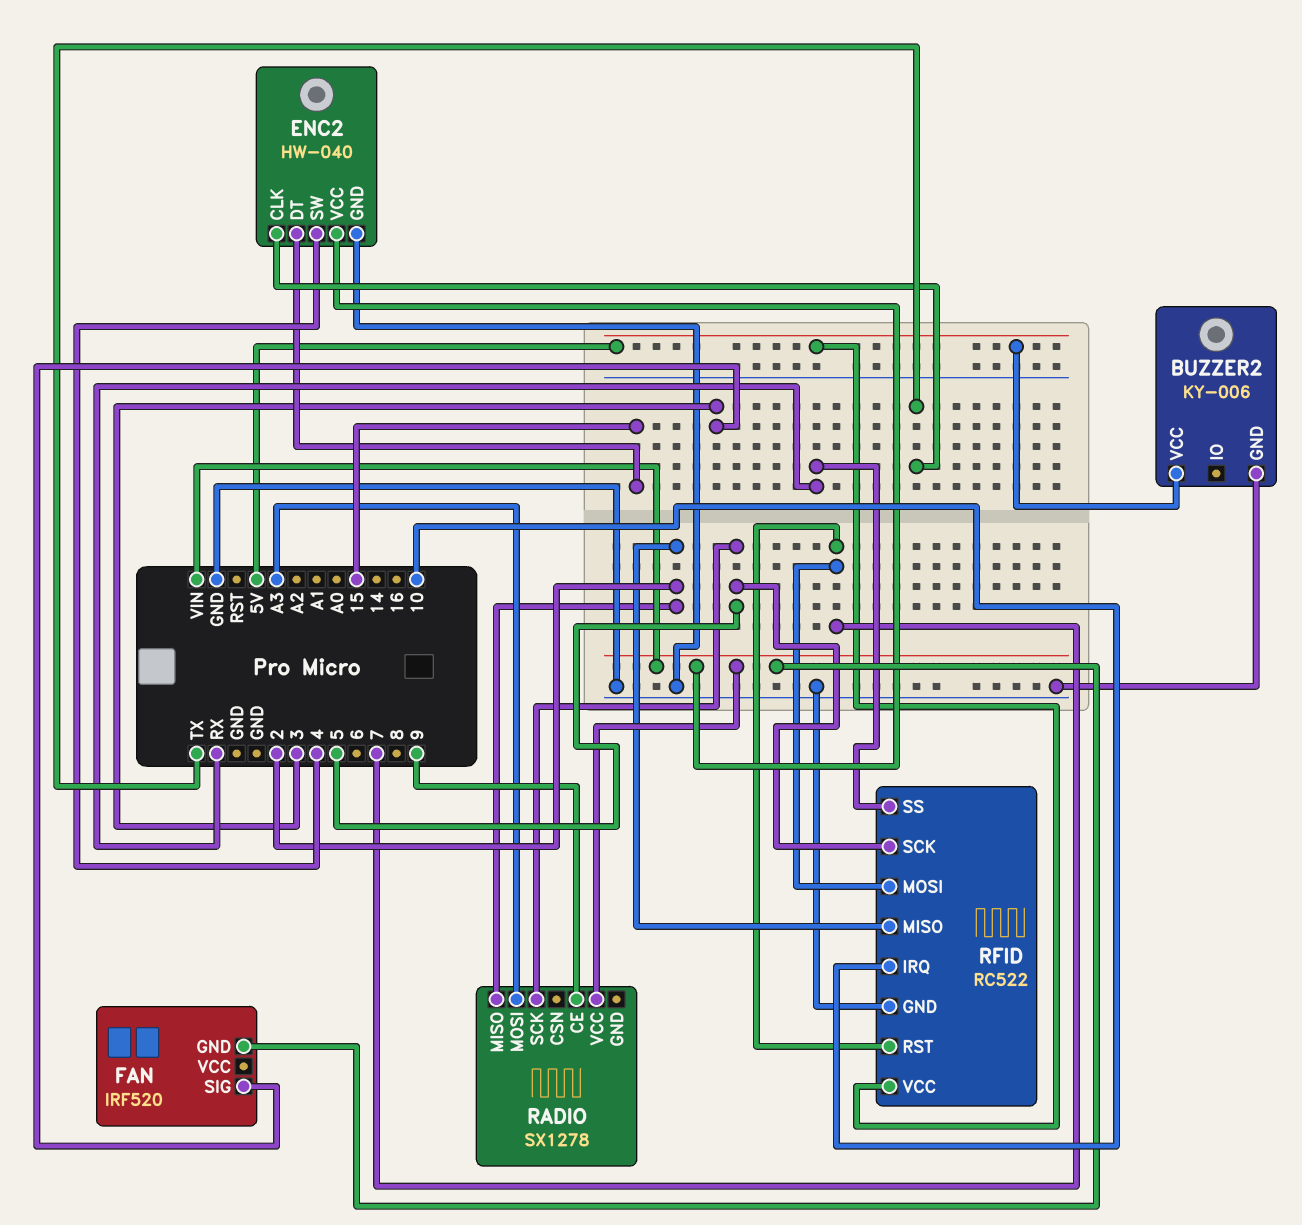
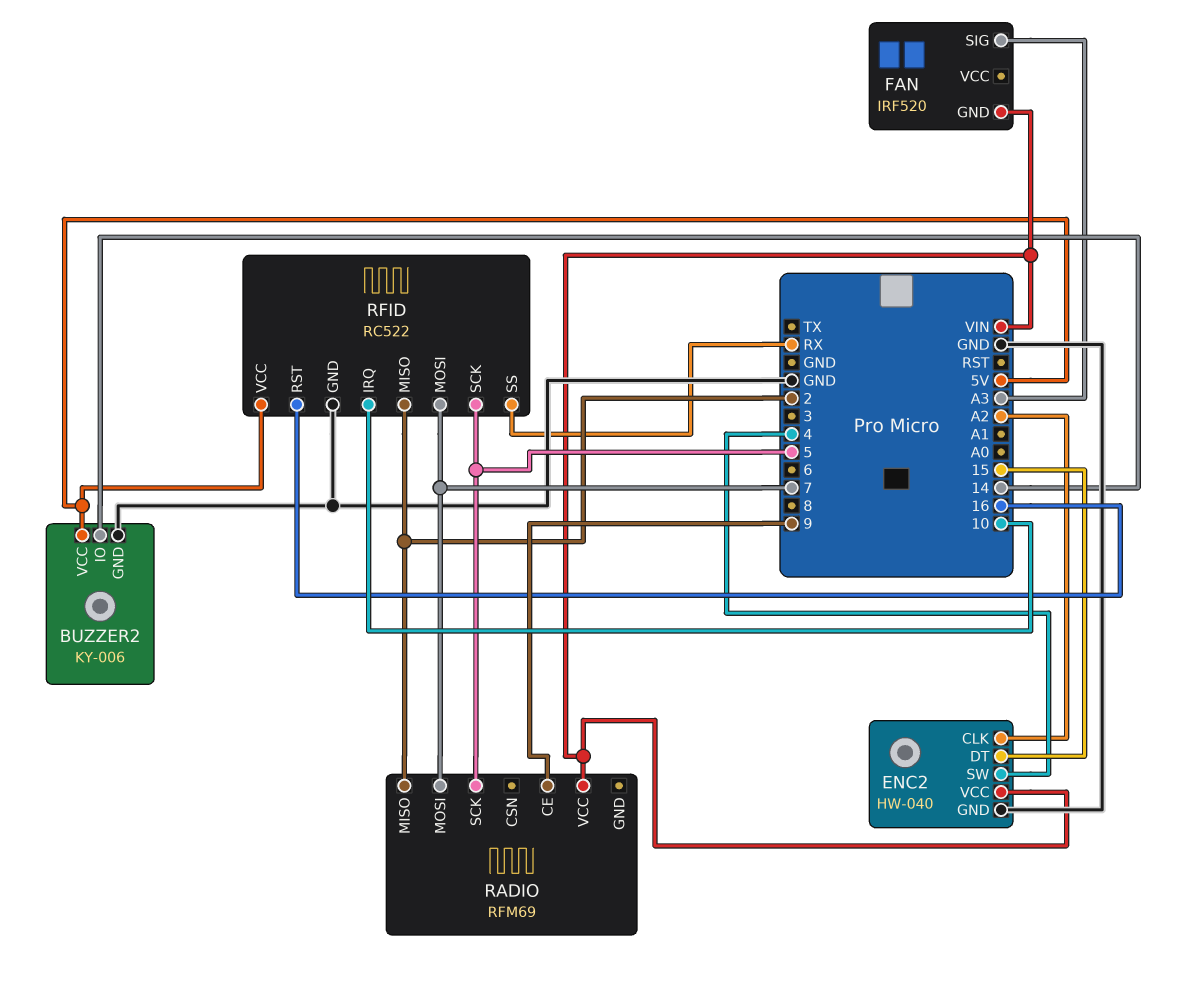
BUZZER2 pin IO: none -> 14
ENC2 pin CLK: TX -> A2
FAN pin SIG: 3 -> A3
RADIO: SX1278 -> RFM69
RADIO pin MOSI: A3 -> 7
RFID pin RST: 7 -> 16

